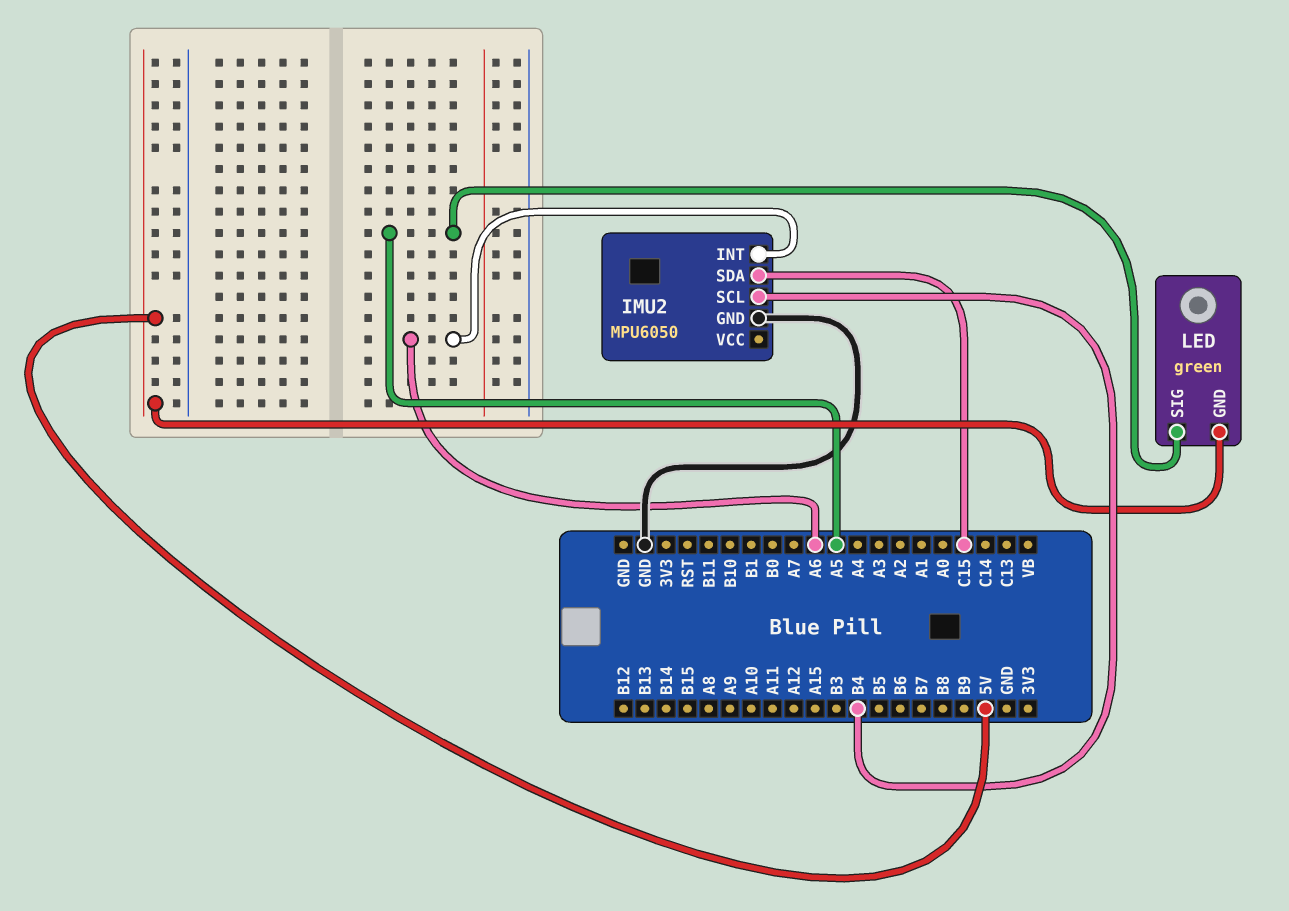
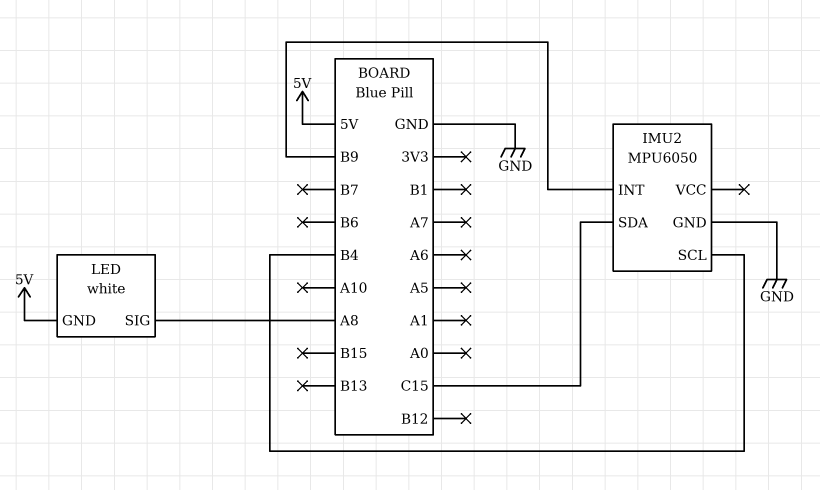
IMU2 pin INT: A6 -> B9
LED: green -> white
LED pin SIG: A5 -> A8

